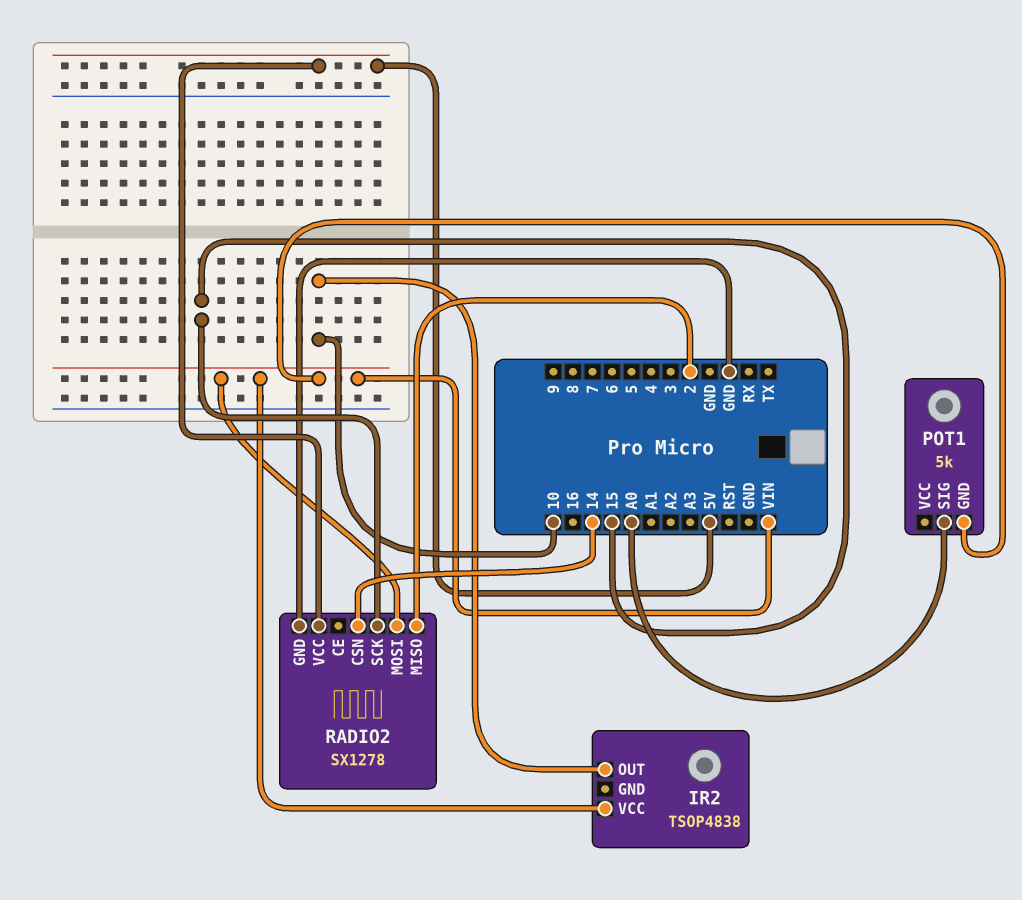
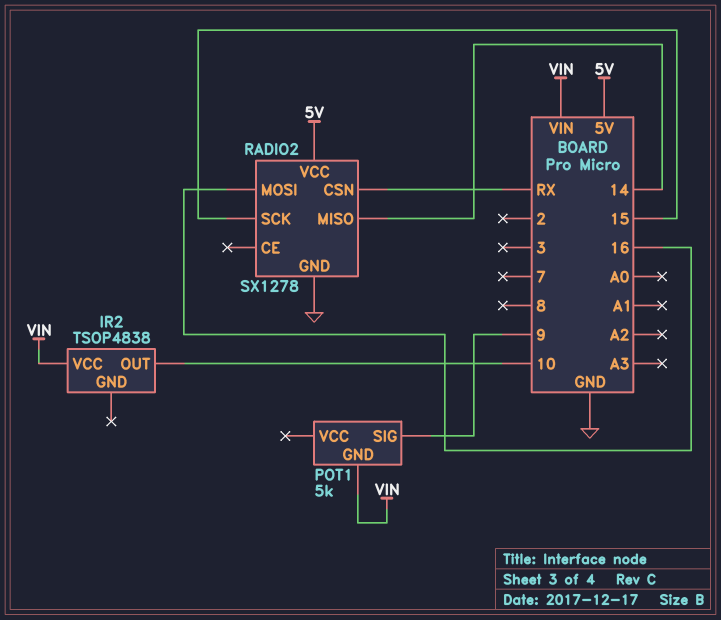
POT1 pin SIG: A0 -> 9
RADIO2 pin CSN: 14 -> RX
RADIO2 pin MISO: 2 -> 14
RADIO2 pin MOSI: VIN -> 16

